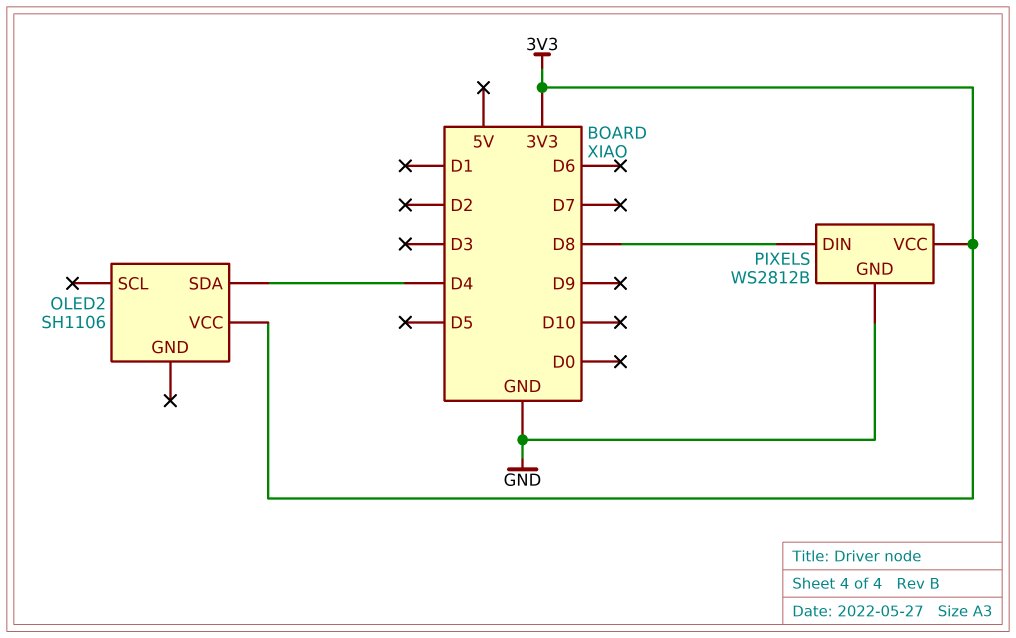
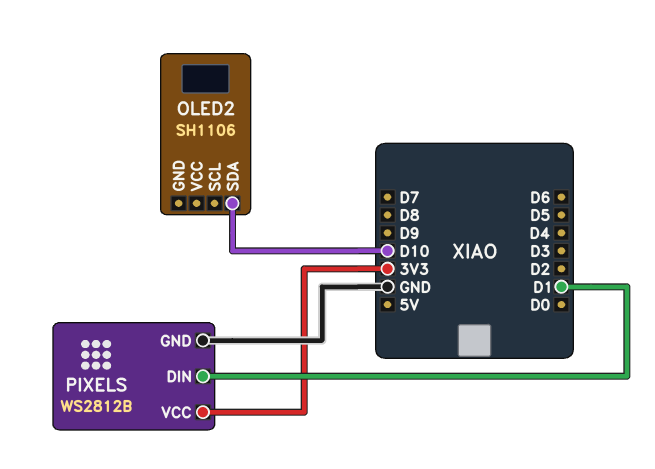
OLED2 pin SDA: D4 -> D10
OLED2 pin VCC: 3V3 -> none
PIXELS pin DIN: D8 -> D1

